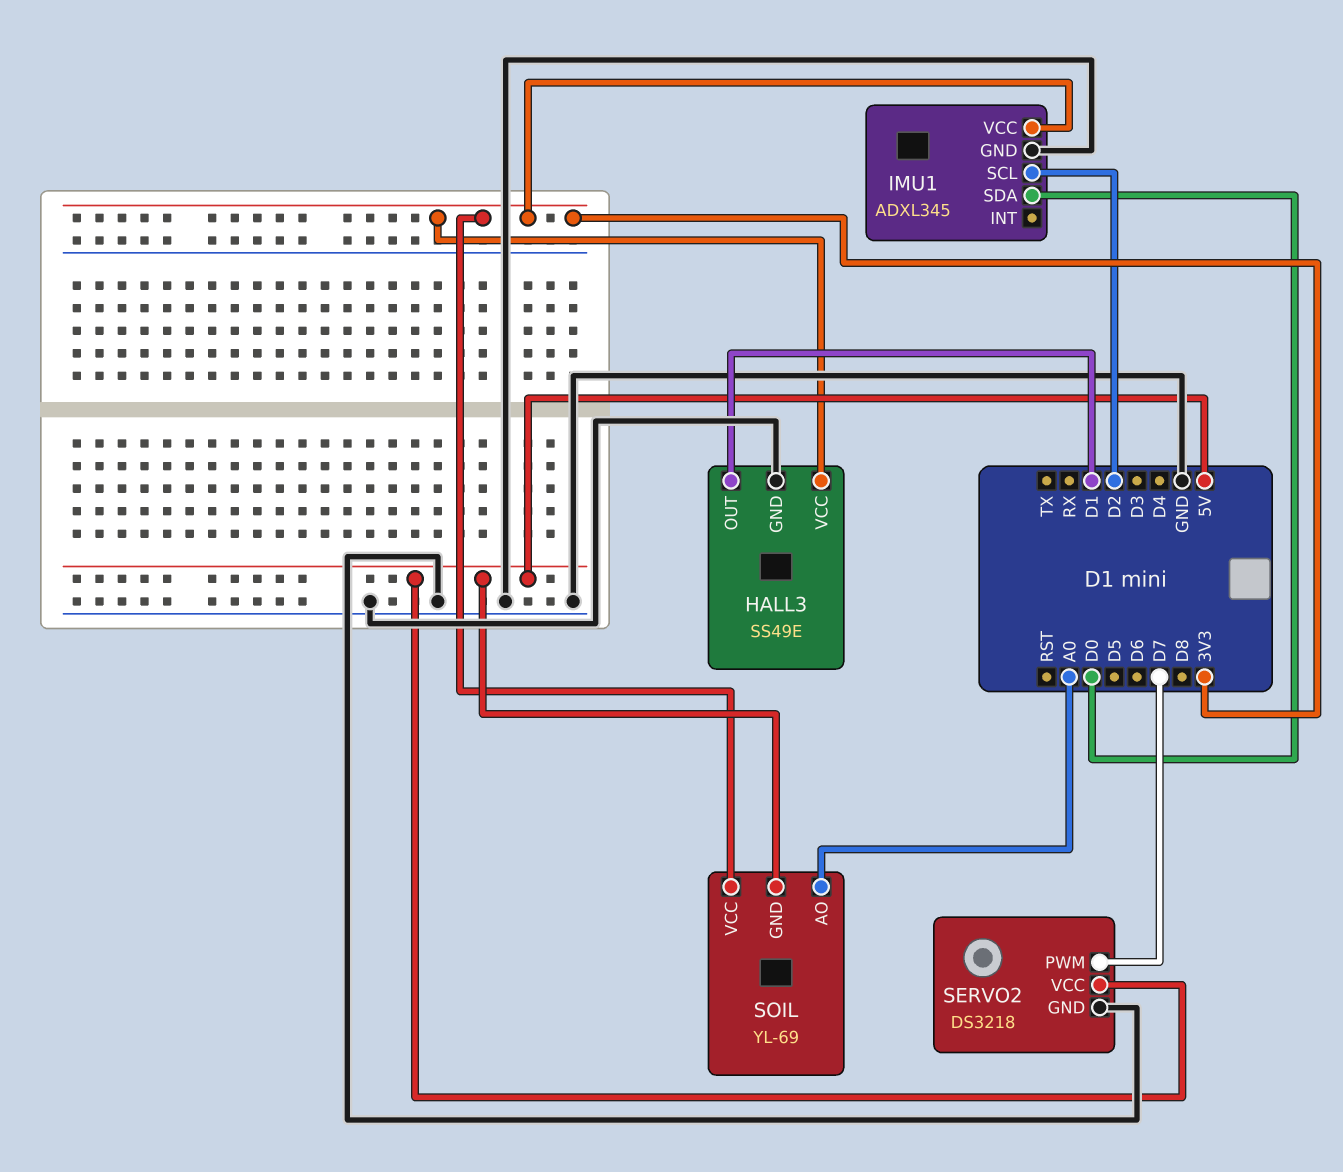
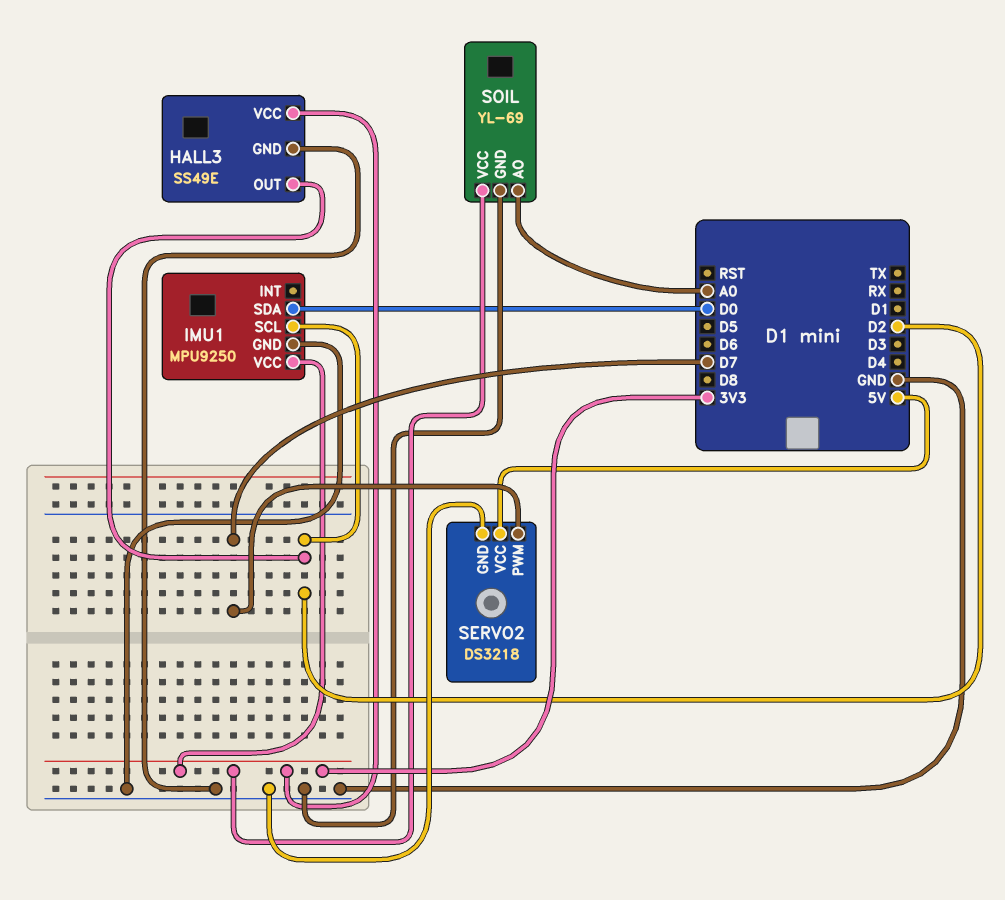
HALL3 pin OUT: D1 -> D2
IMU1: ADXL345 -> MPU9250
SOIL pin GND: 5V -> GND

